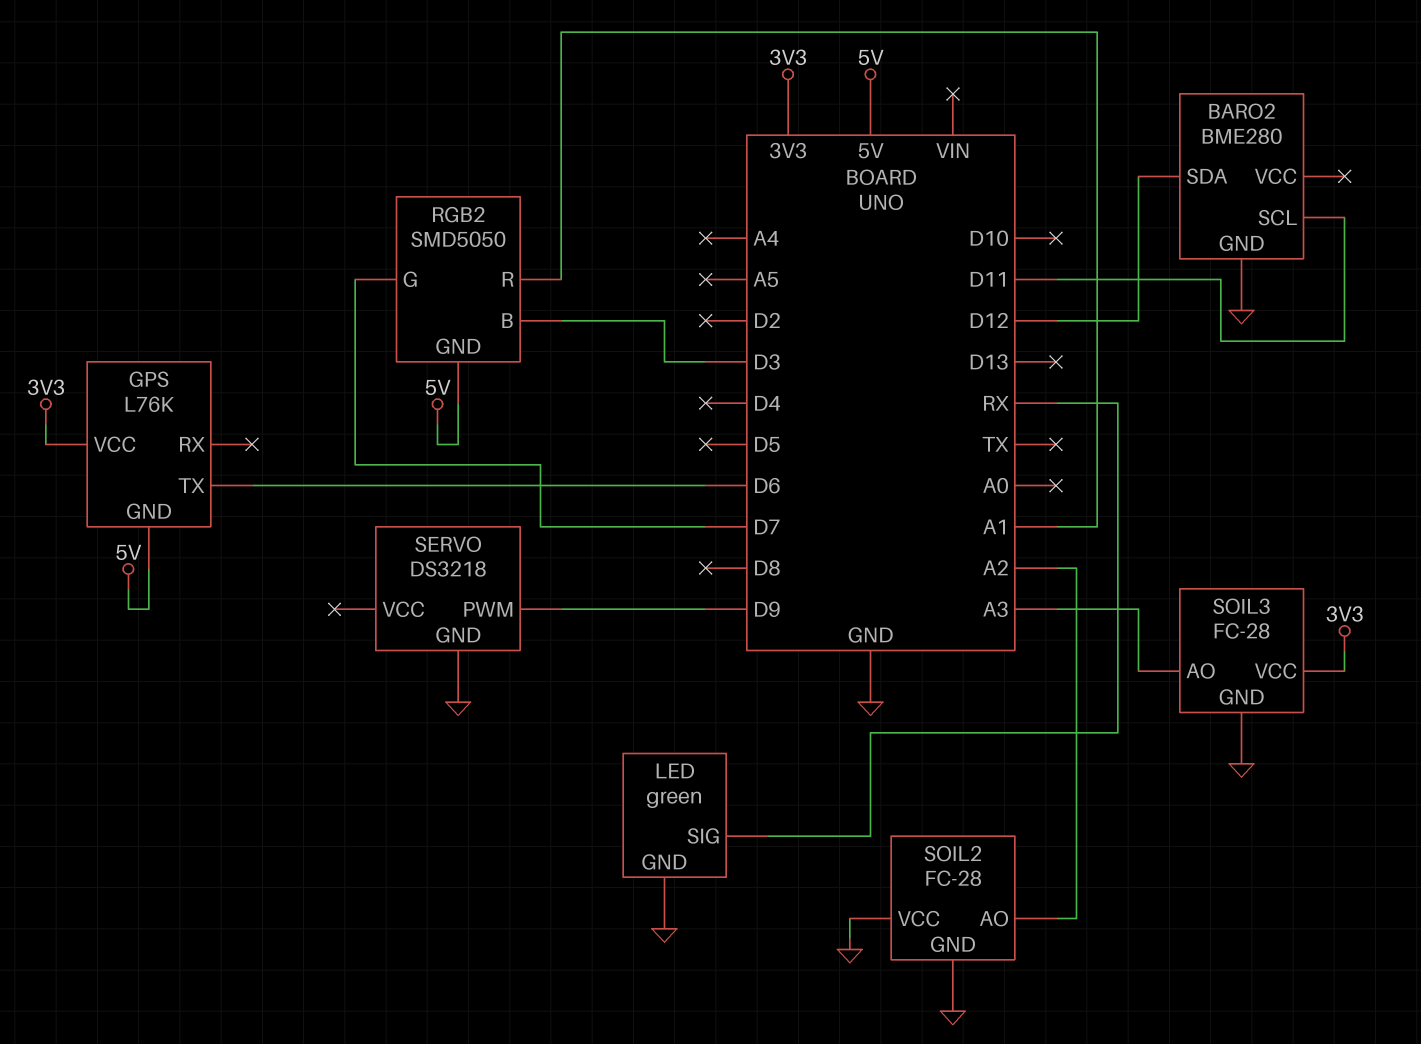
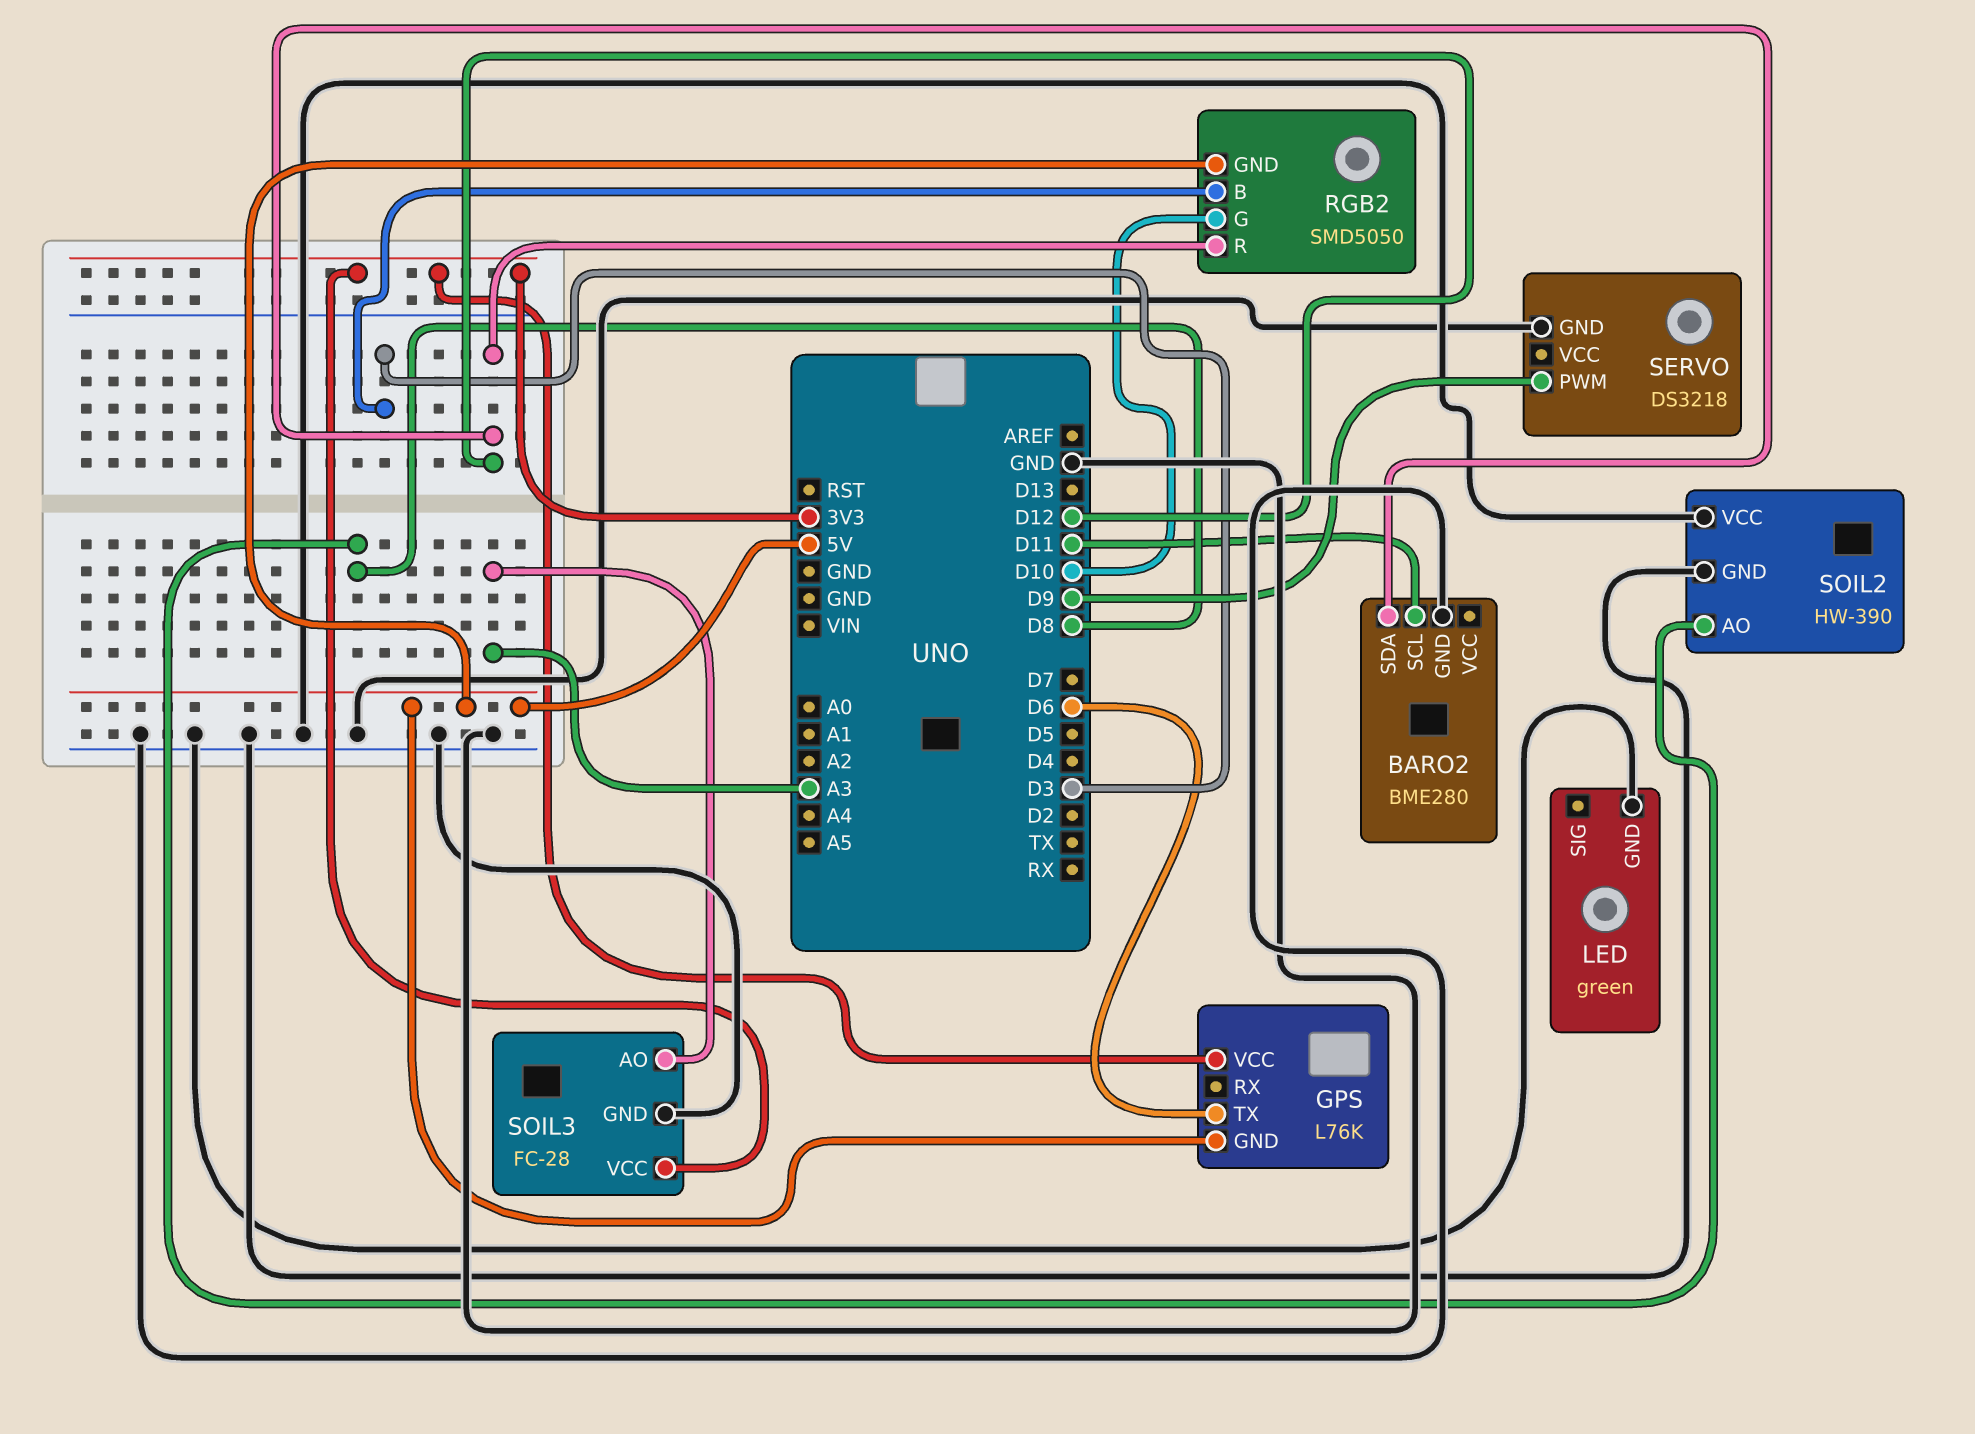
LED pin SIG: RX -> none
RGB2 pin G: D7 -> D10
RGB2 pin R: A1 -> D12
SOIL2: FC-28 -> HW-390
SOIL2 pin AO: A2 -> D8

